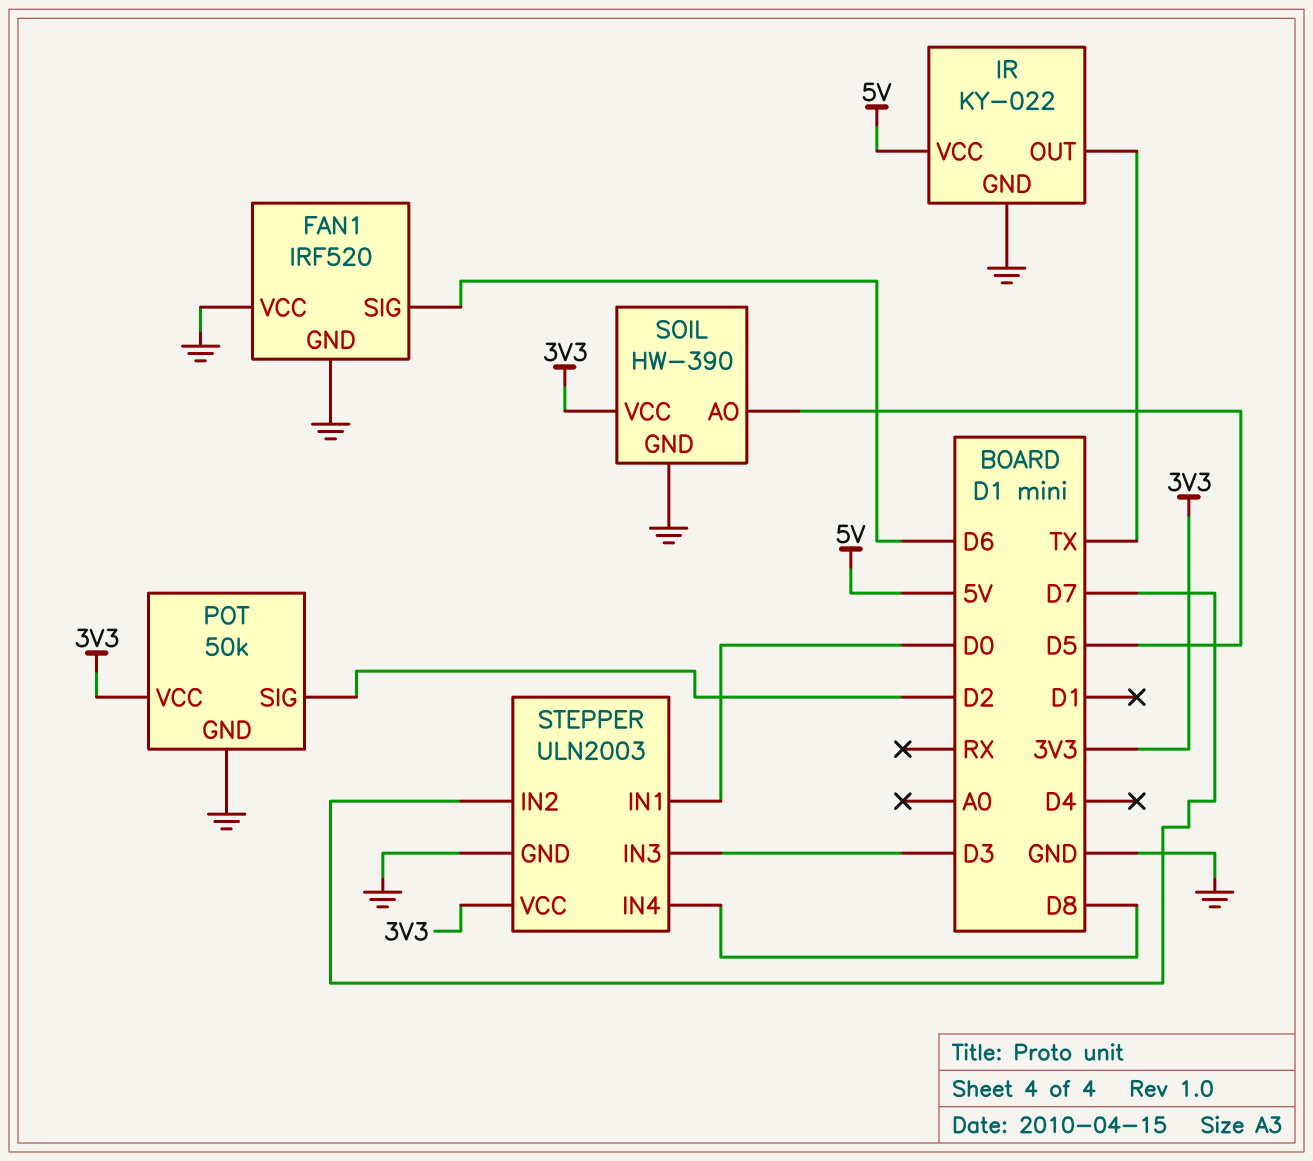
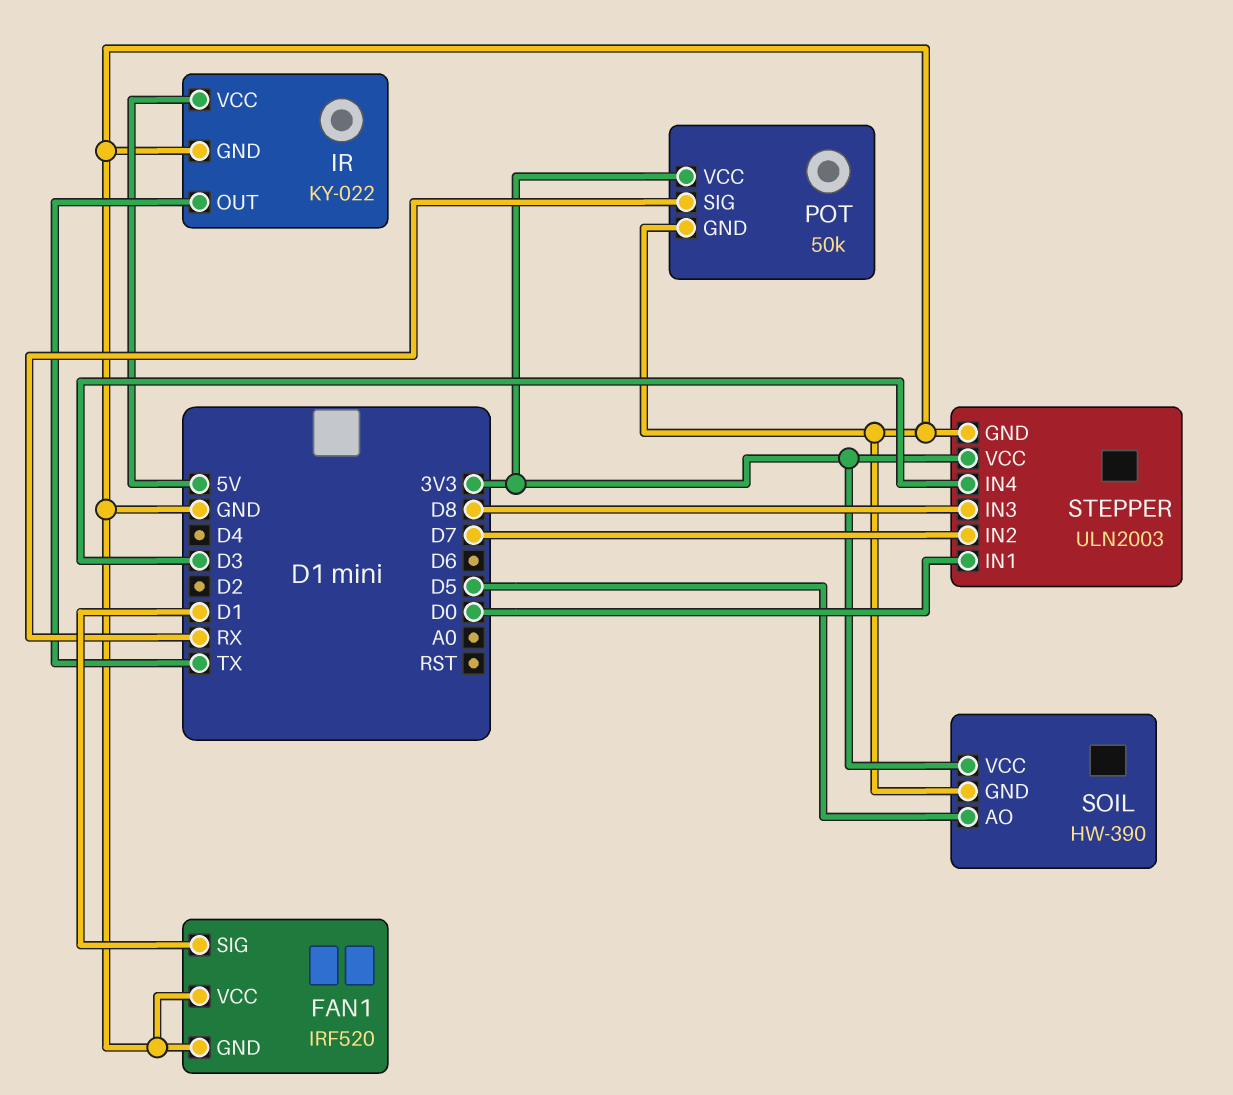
FAN1 pin SIG: D6 -> D1
POT pin SIG: D2 -> RX
STEPPER pin IN3: D3 -> D8
STEPPER pin IN4: D8 -> D3

